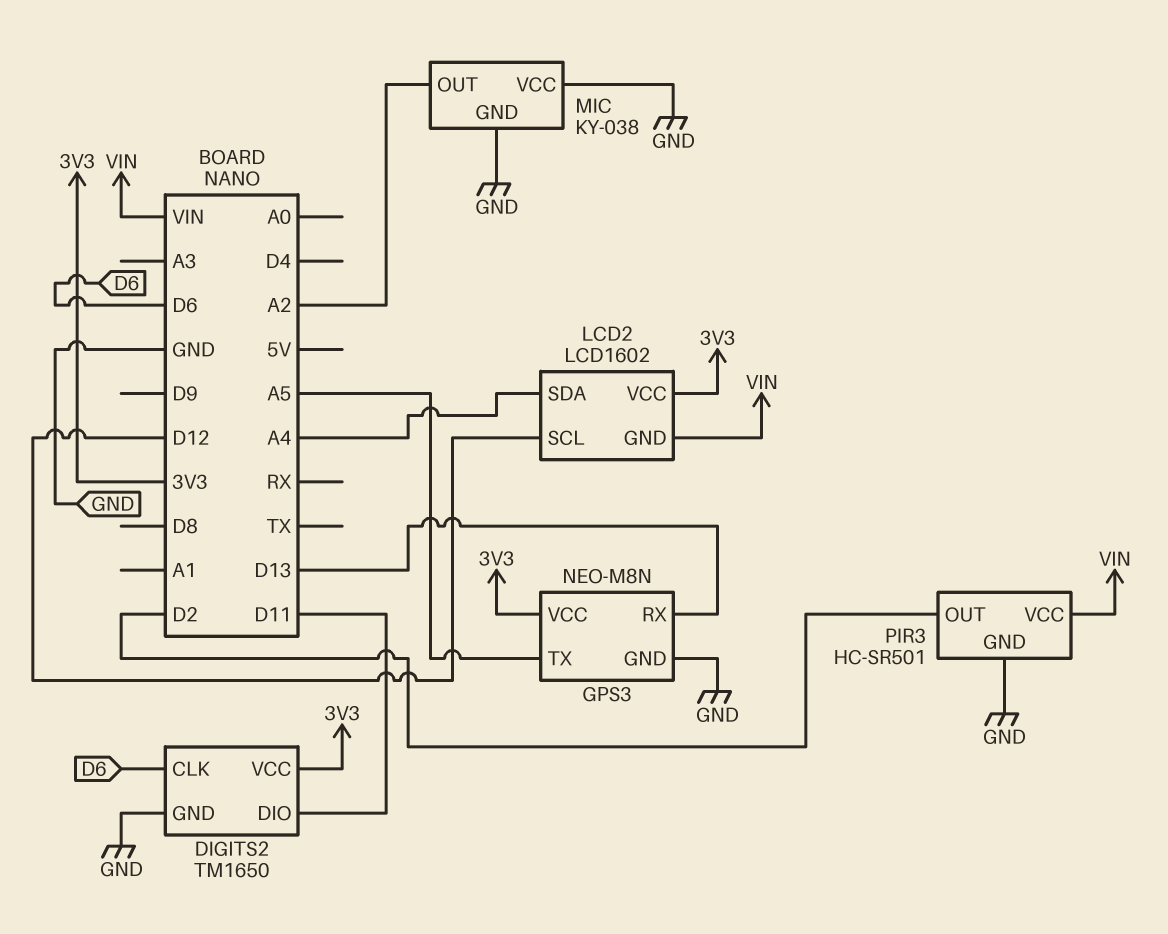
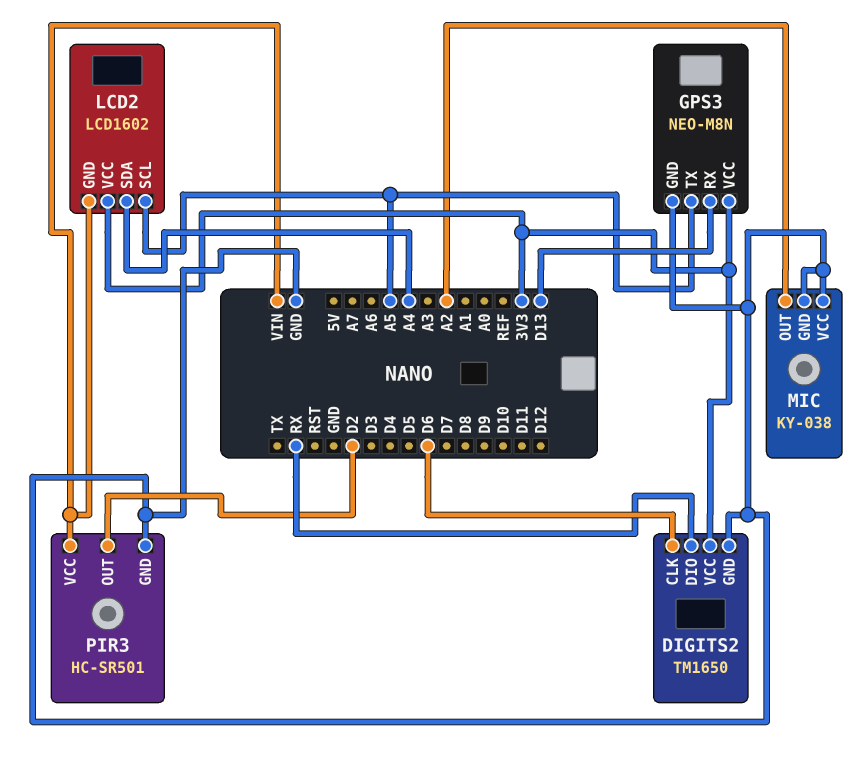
DIGITS2 pin DIO: D11 -> RX
LCD2 pin SCL: D12 -> A5

